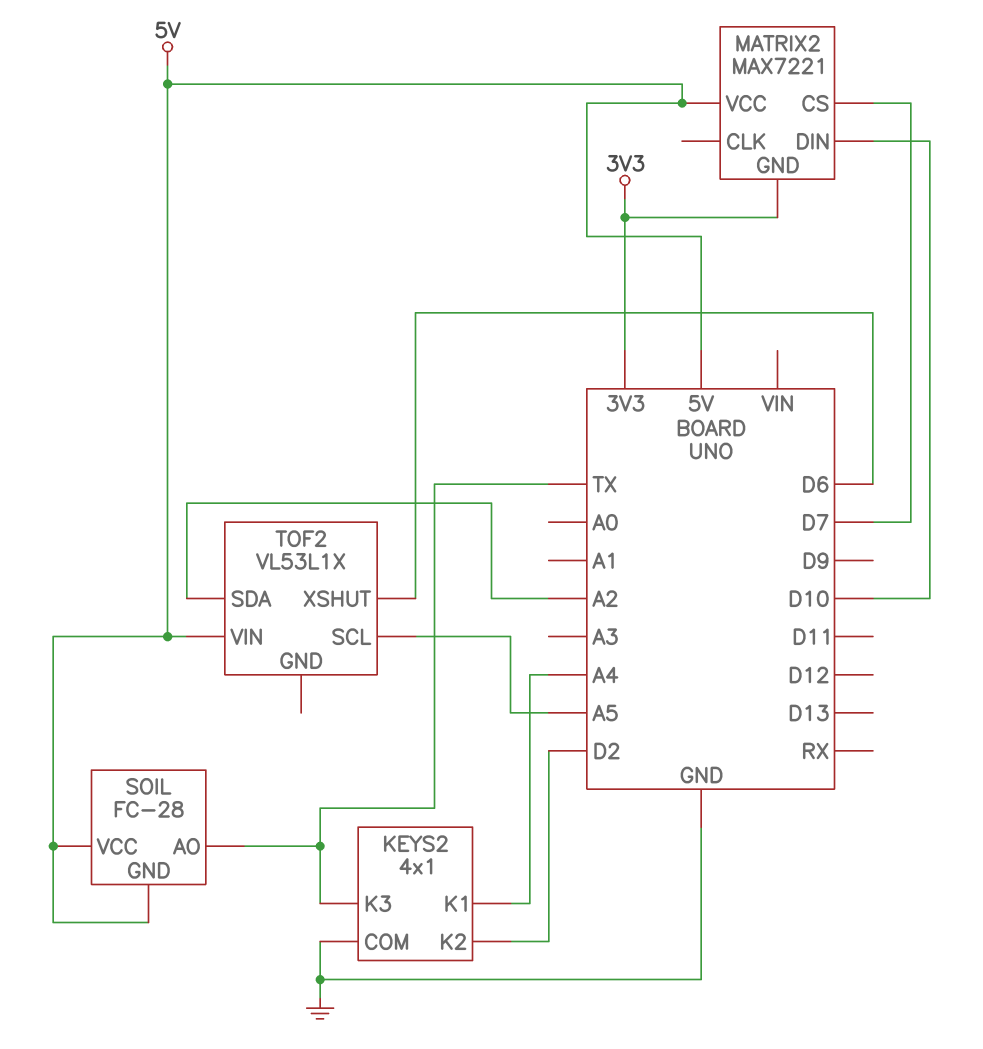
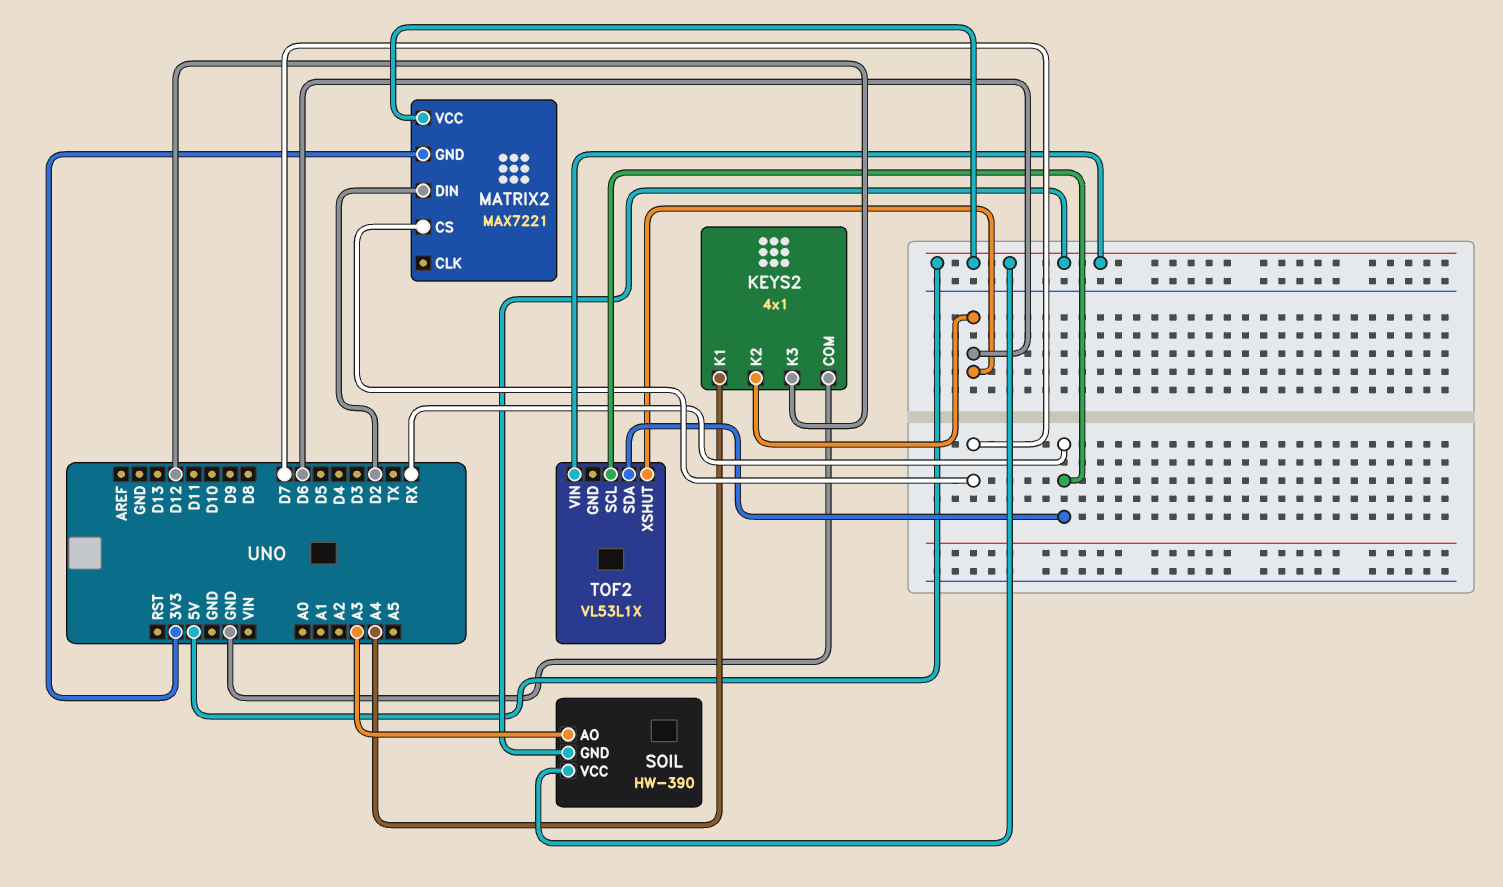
KEYS2 pin K2: D2 -> D6
KEYS2 pin K3: TX -> D12
MATRIX2 pin DIN: D10 -> D2
SOIL: FC-28 -> HW-390
SOIL pin AO: TX -> A3
TOF2 pin SCL: A5 -> RX
TOF2 pin SDA: A2 -> RX

